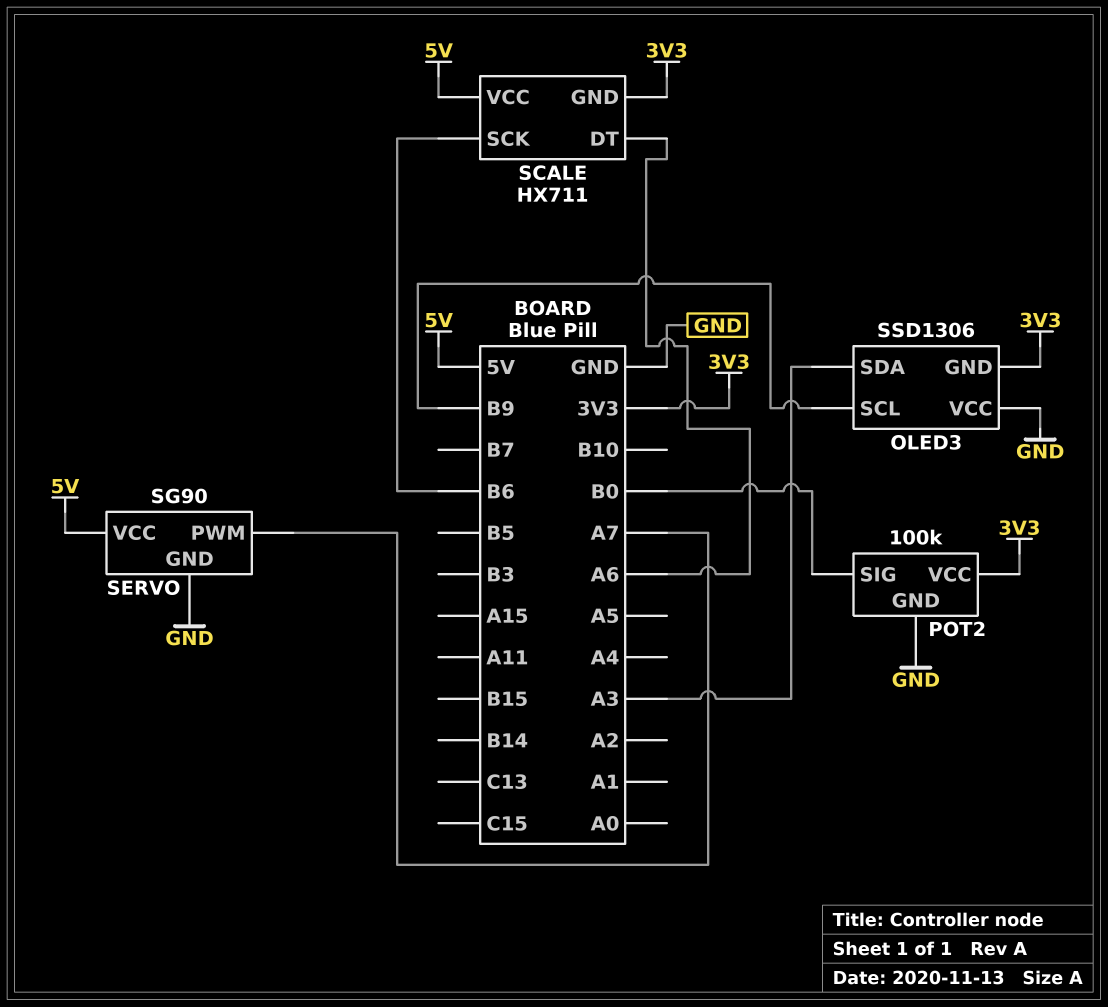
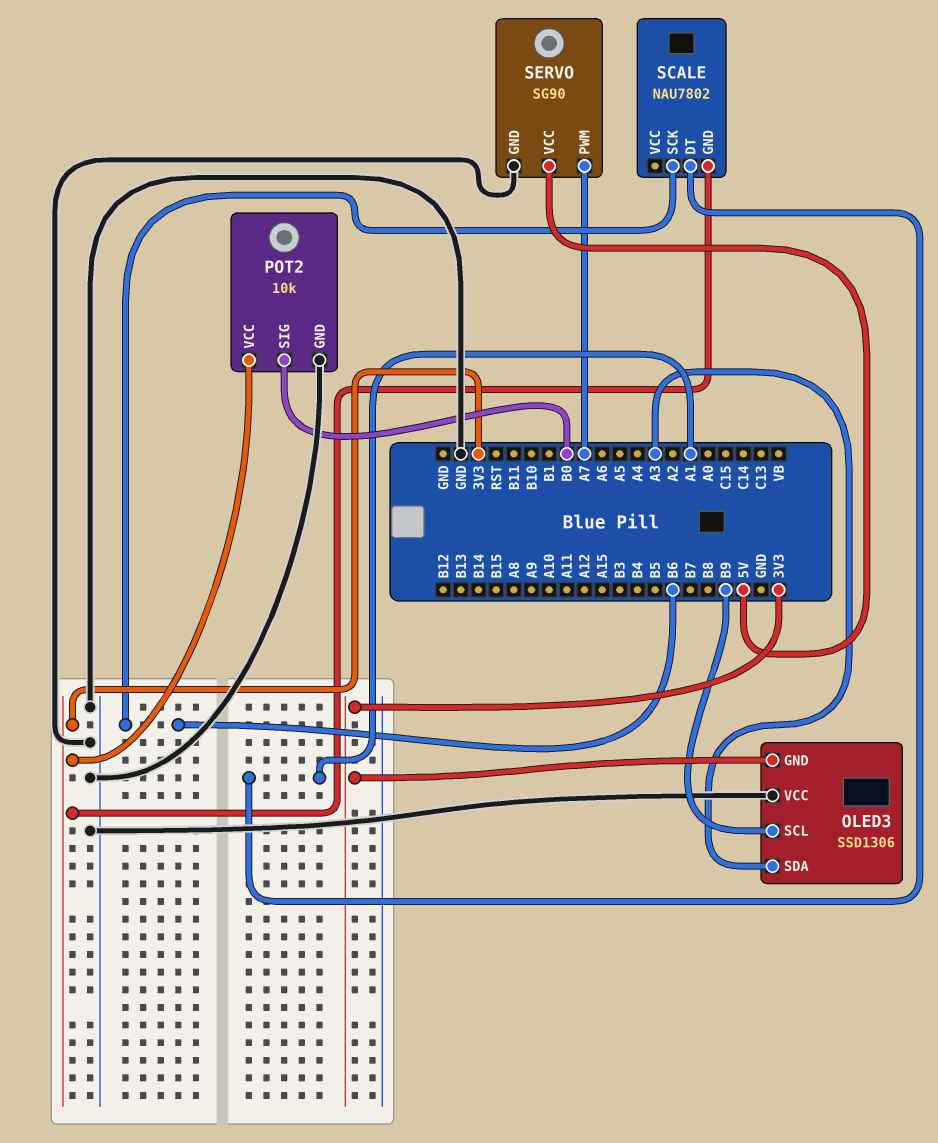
POT2: 100k -> 10k
SCALE: HX711 -> NAU7802
SCALE pin DT: A6 -> A1
SCALE pin VCC: 5V -> none

